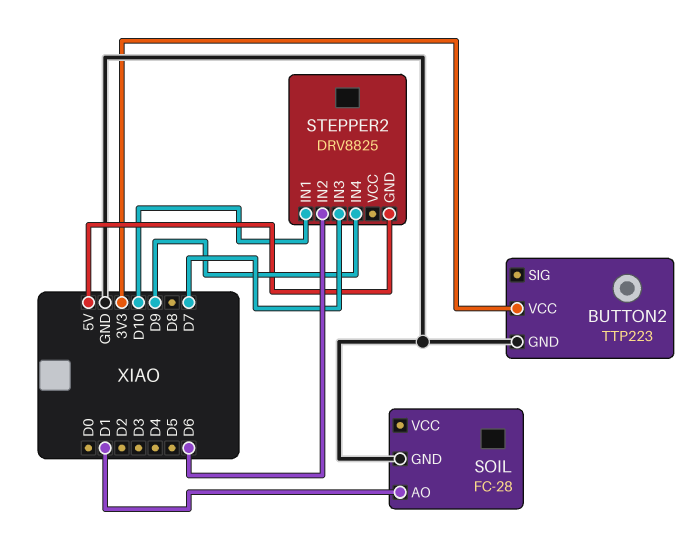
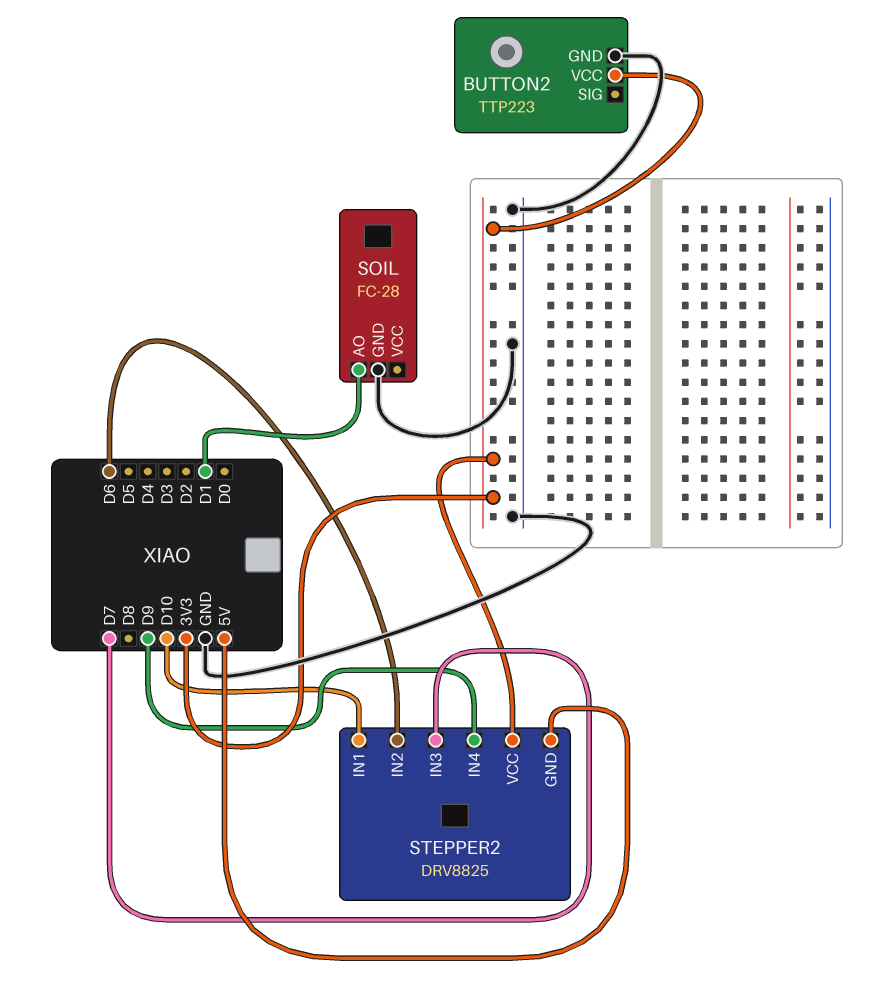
STEPPER2 pin VCC: none -> 3V3

